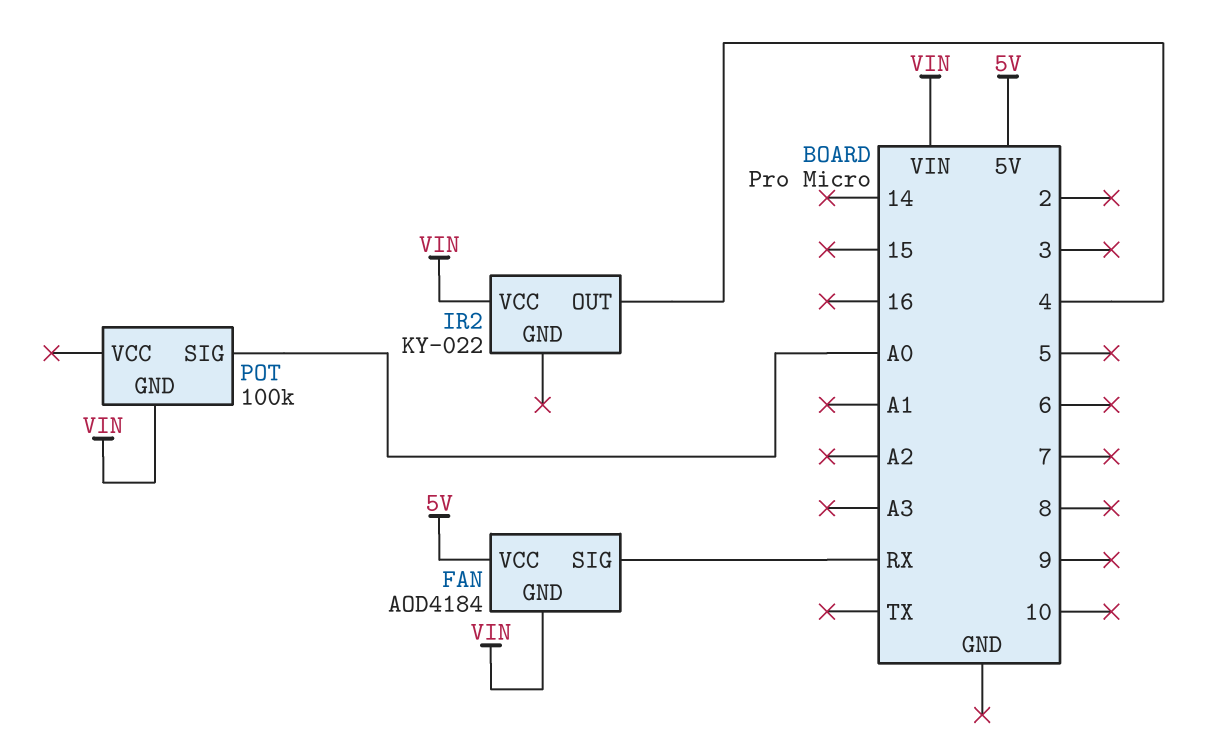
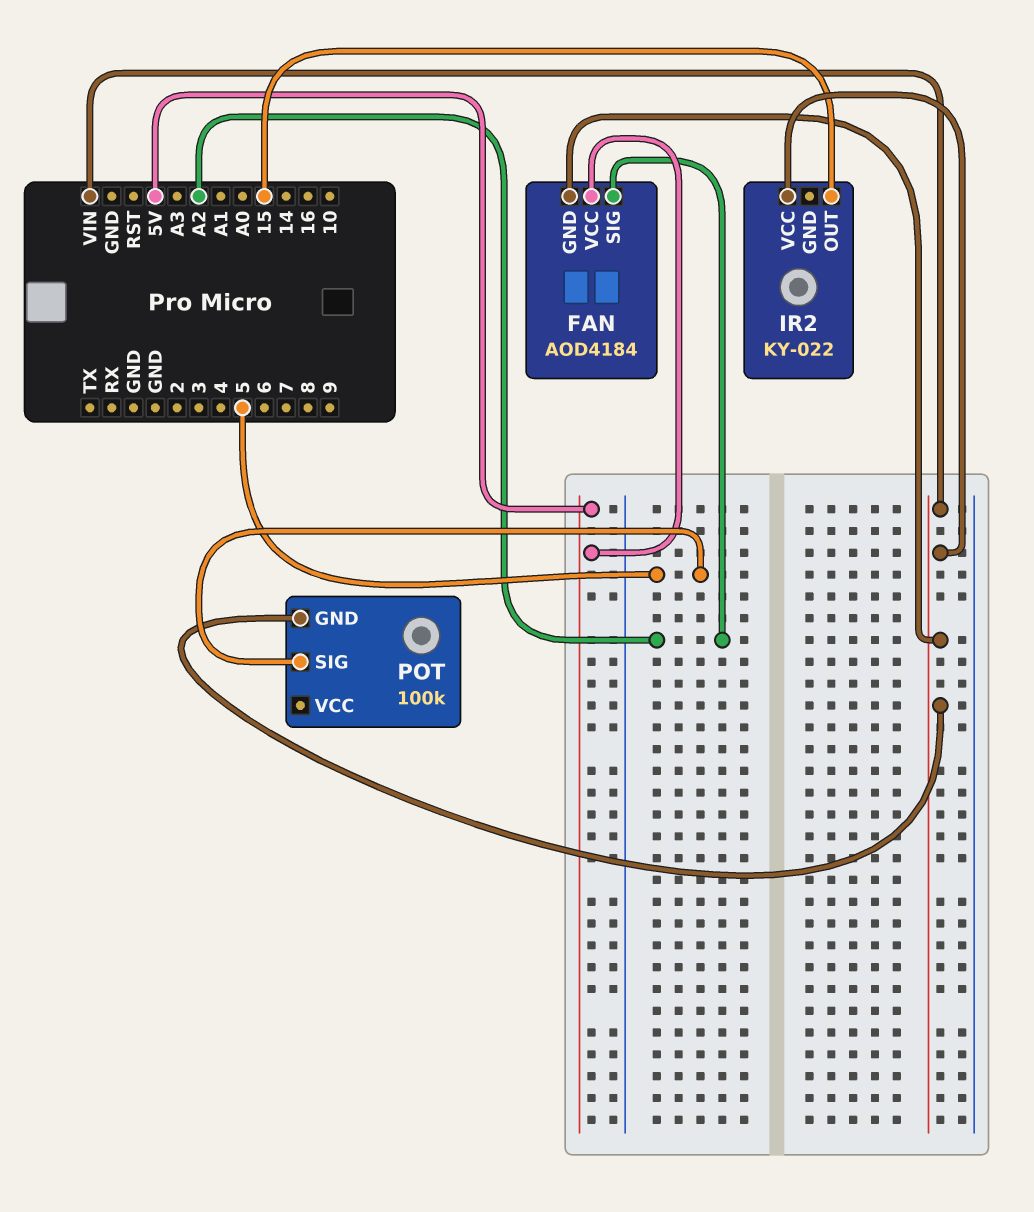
FAN pin SIG: RX -> A2
IR2 pin OUT: 4 -> 15
POT pin SIG: A0 -> 5

